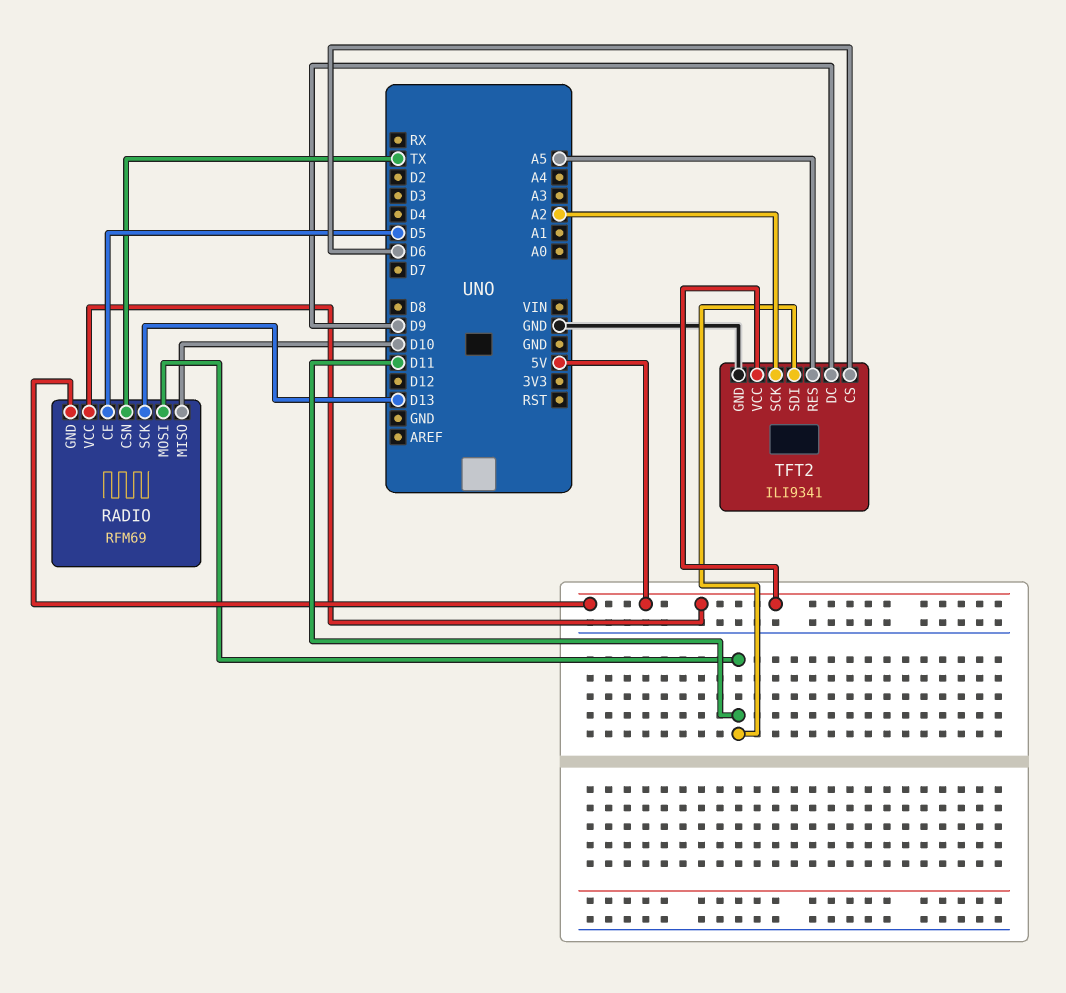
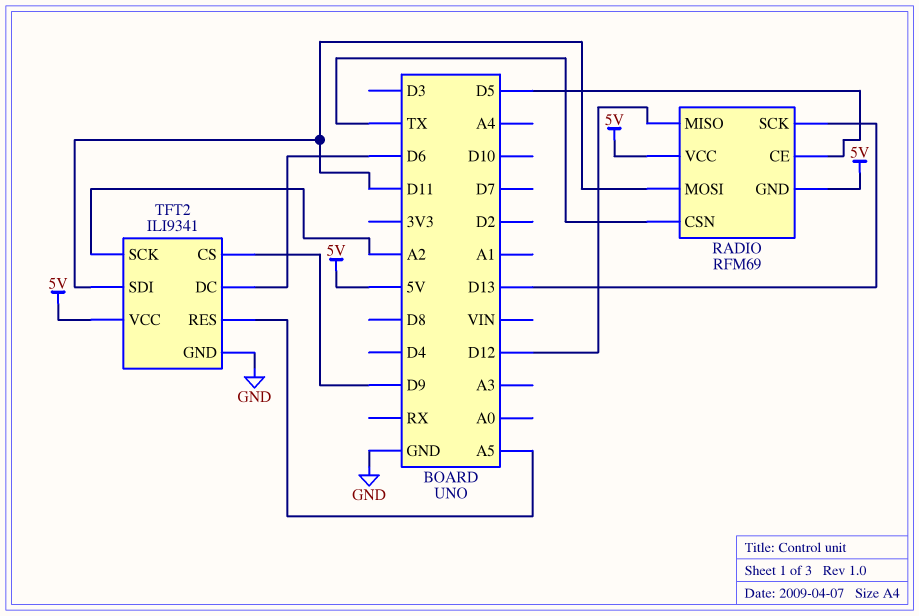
RADIO pin MISO: D10 -> D12
TFT2 pin CS: D6 -> D9
TFT2 pin DC: D9 -> D6

